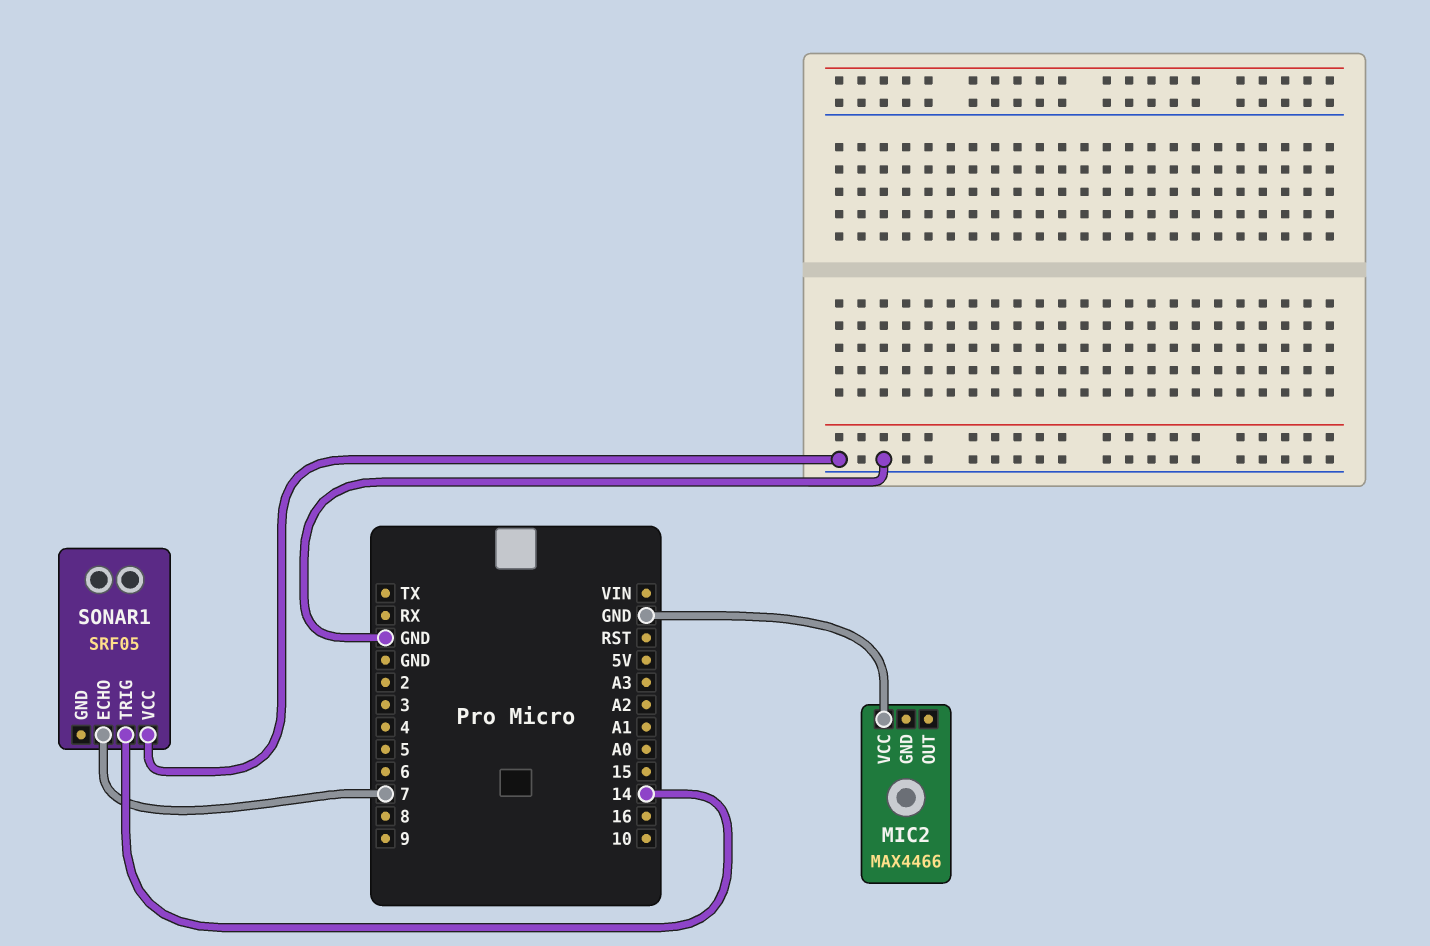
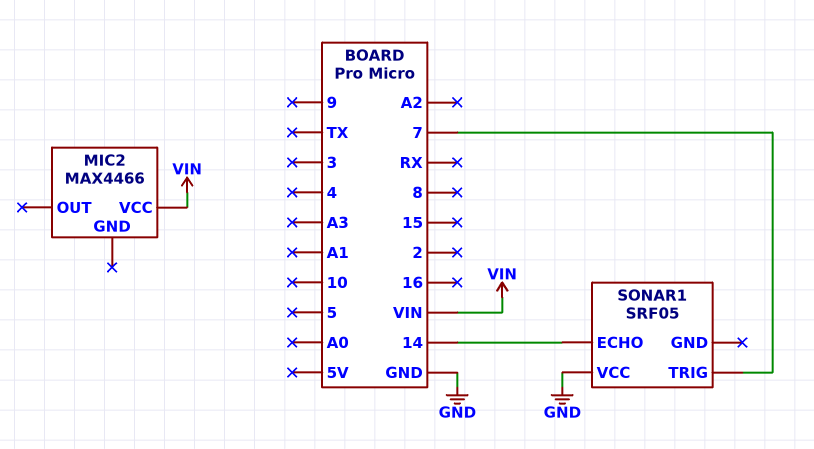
MIC2 pin VCC: GND -> VIN
SONAR1 pin ECHO: 7 -> 14
SONAR1 pin TRIG: 14 -> 7

